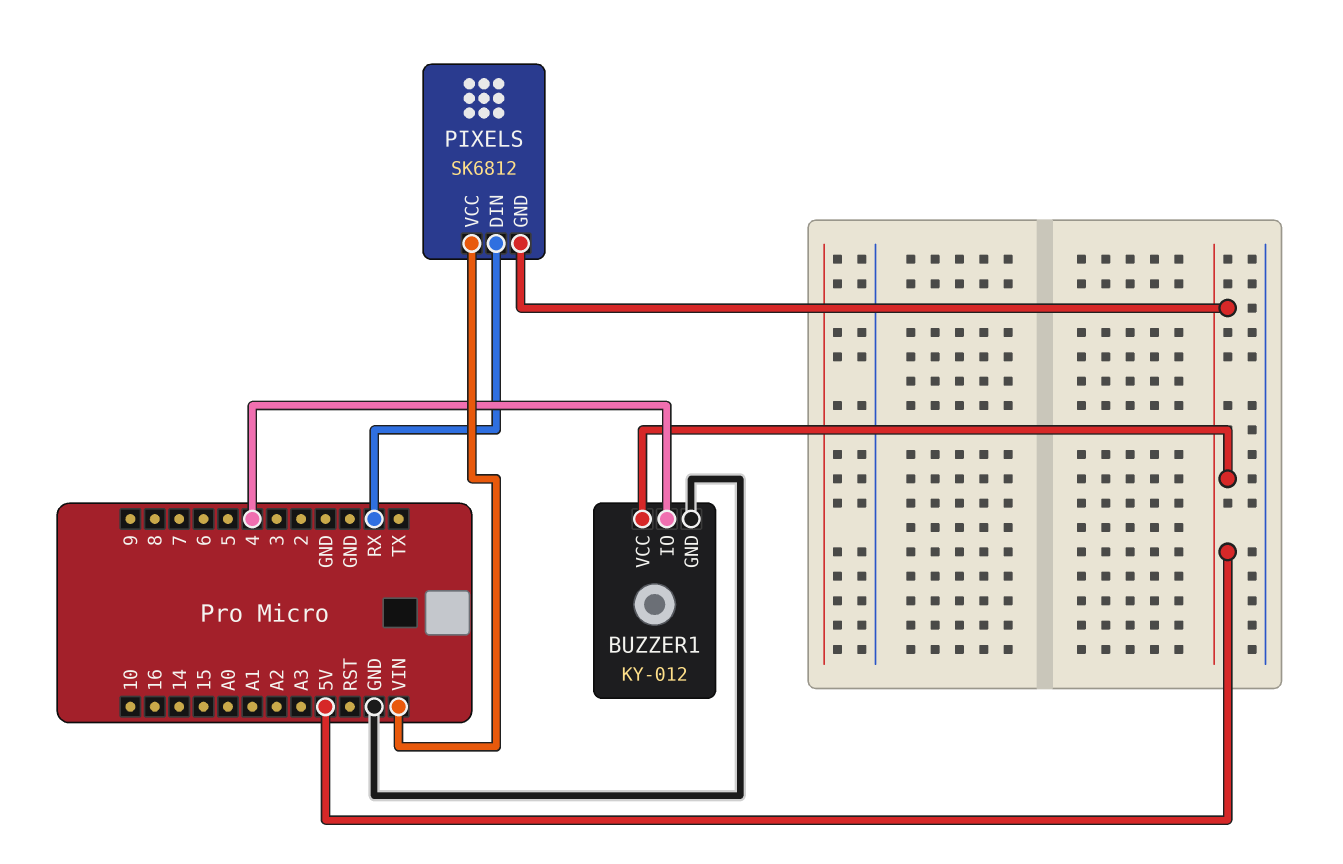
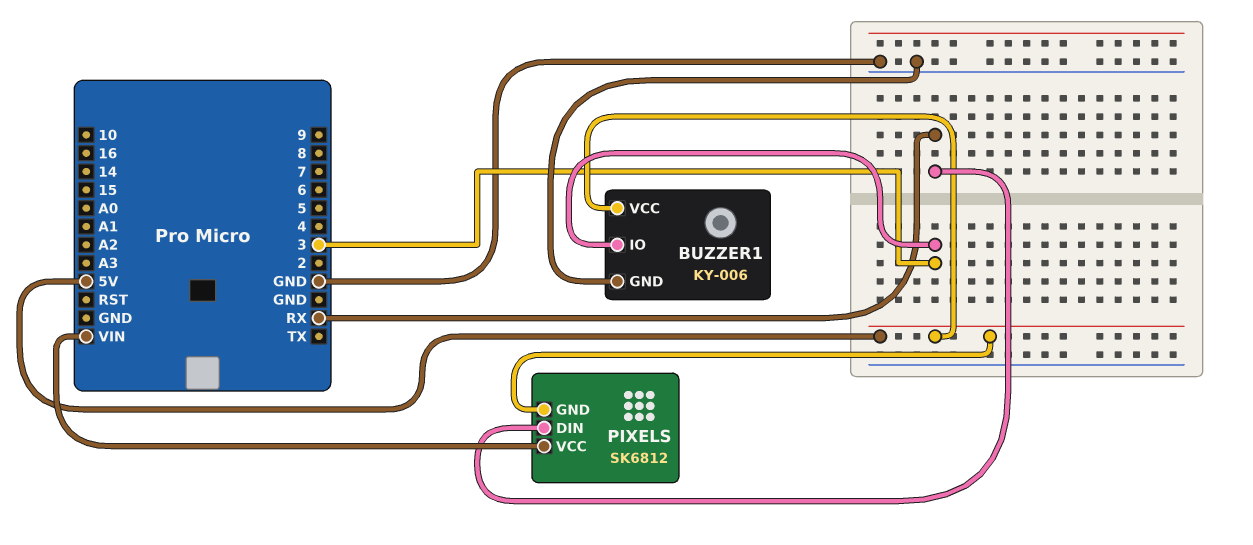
BUZZER1: KY-012 -> KY-006
BUZZER1 pin IO: 4 -> 3

